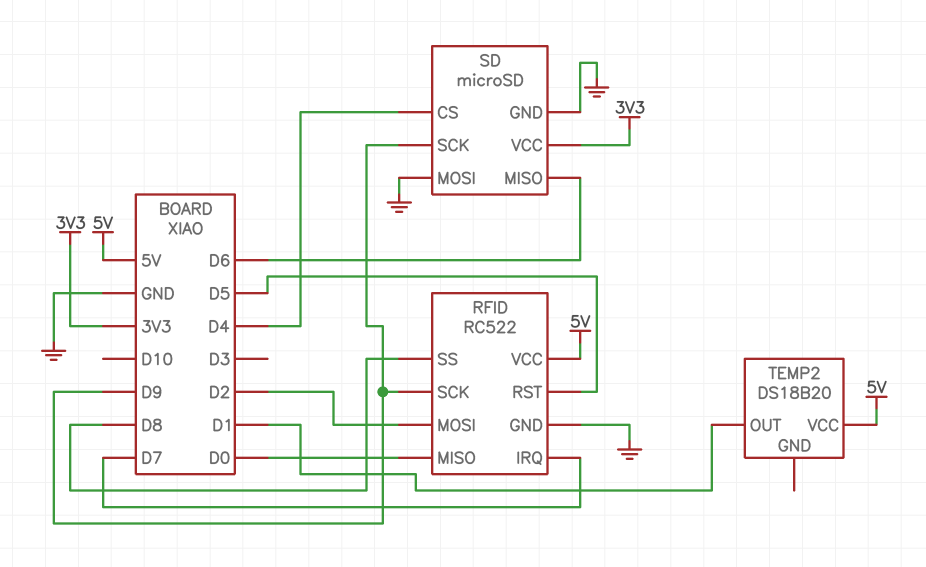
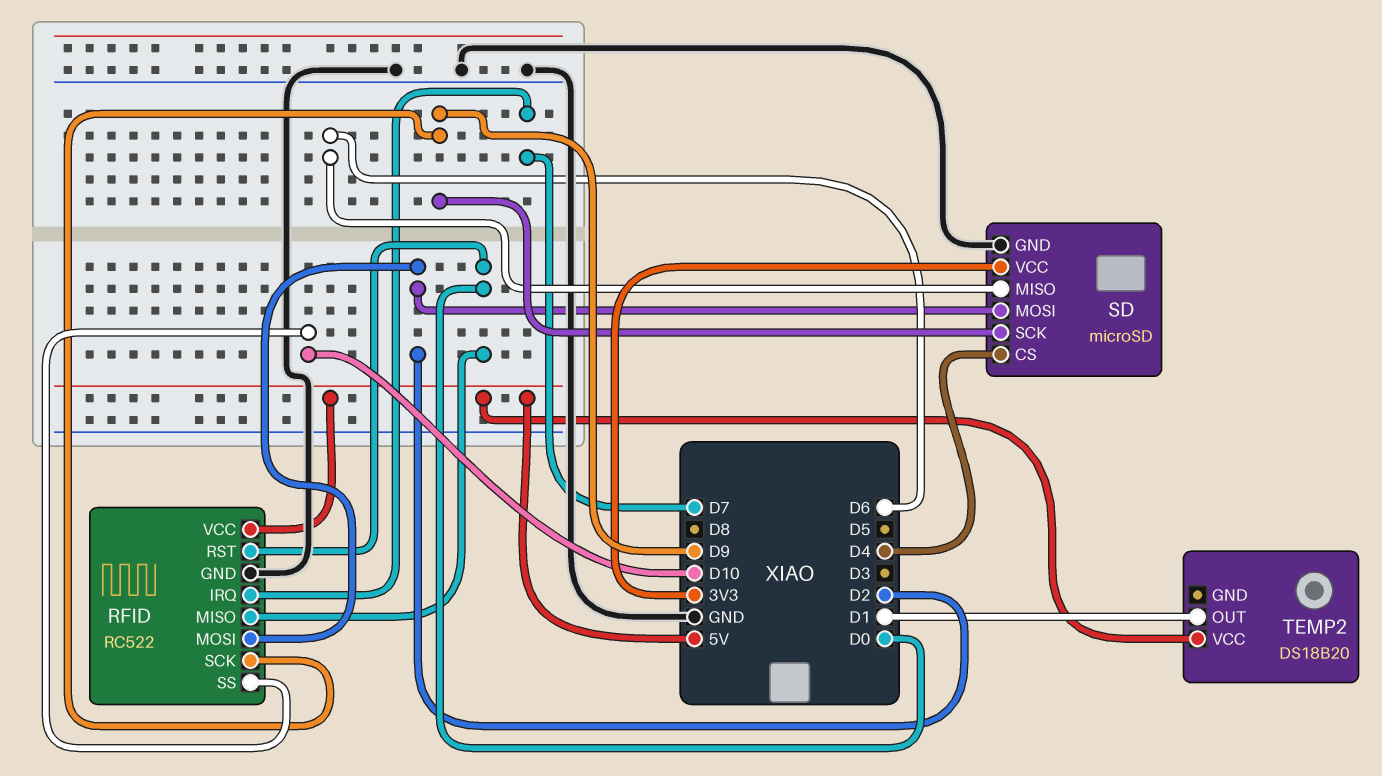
RFID pin RST: D5 -> D0
RFID pin SS: D8 -> D10
SD pin MOSI: GND -> D2

